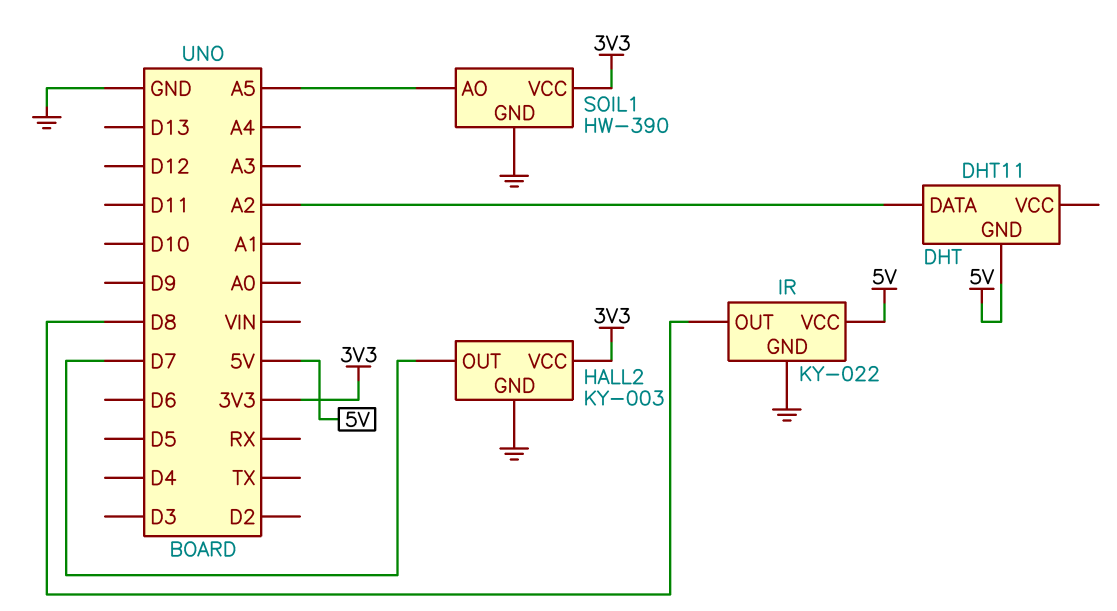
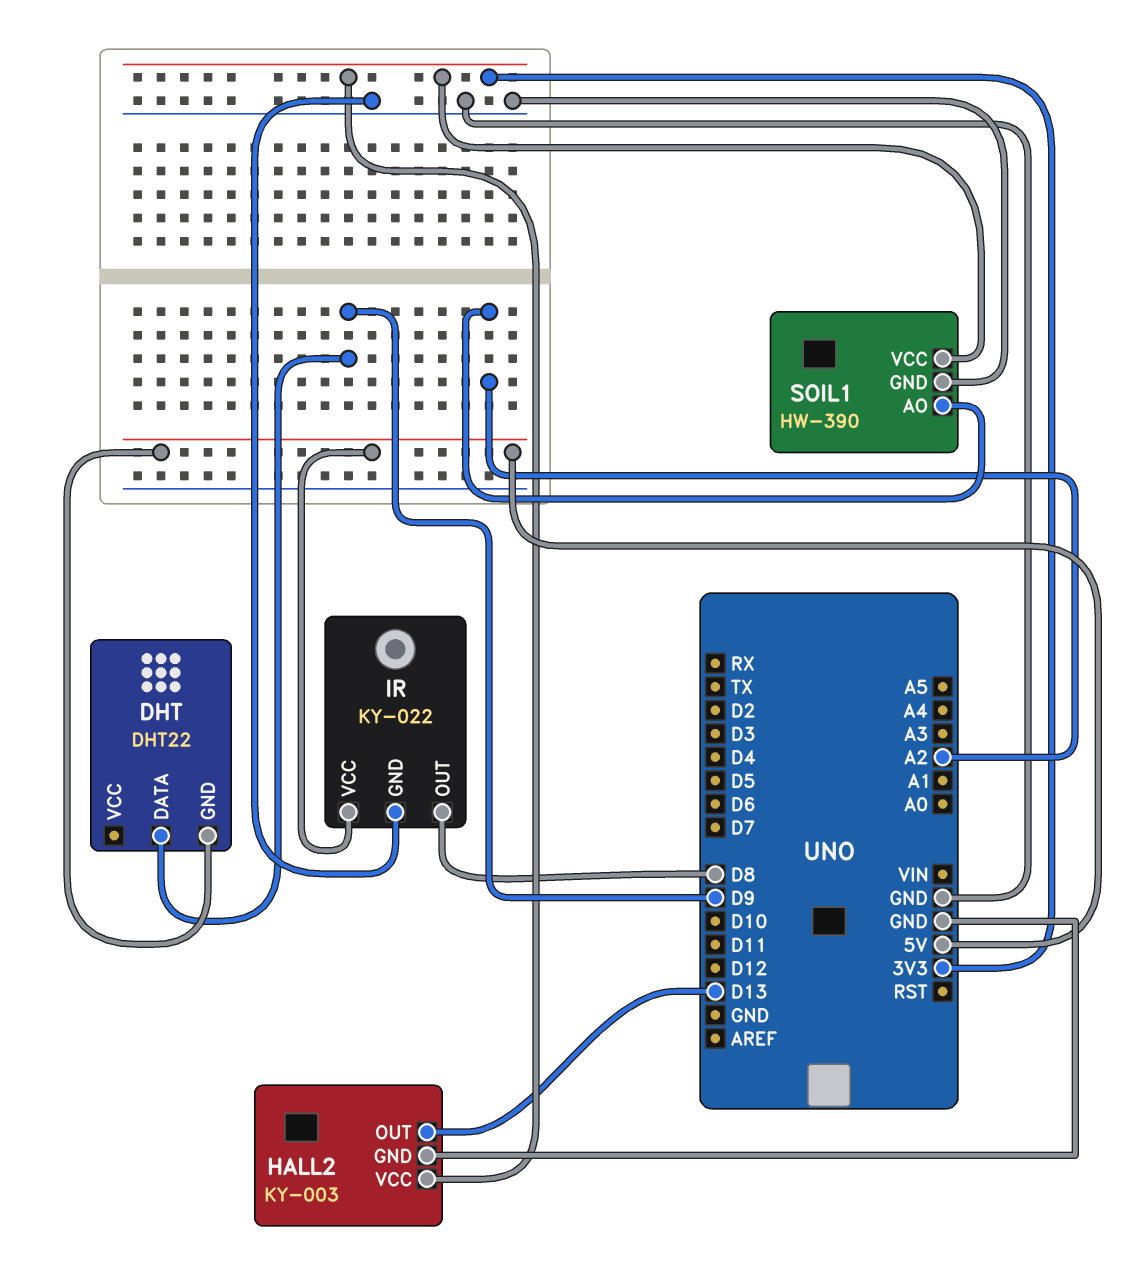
DHT: DHT11 -> DHT22
DHT pin DATA: A2 -> D9
HALL2 pin OUT: D7 -> D13
SOIL1 pin AO: A5 -> A2

